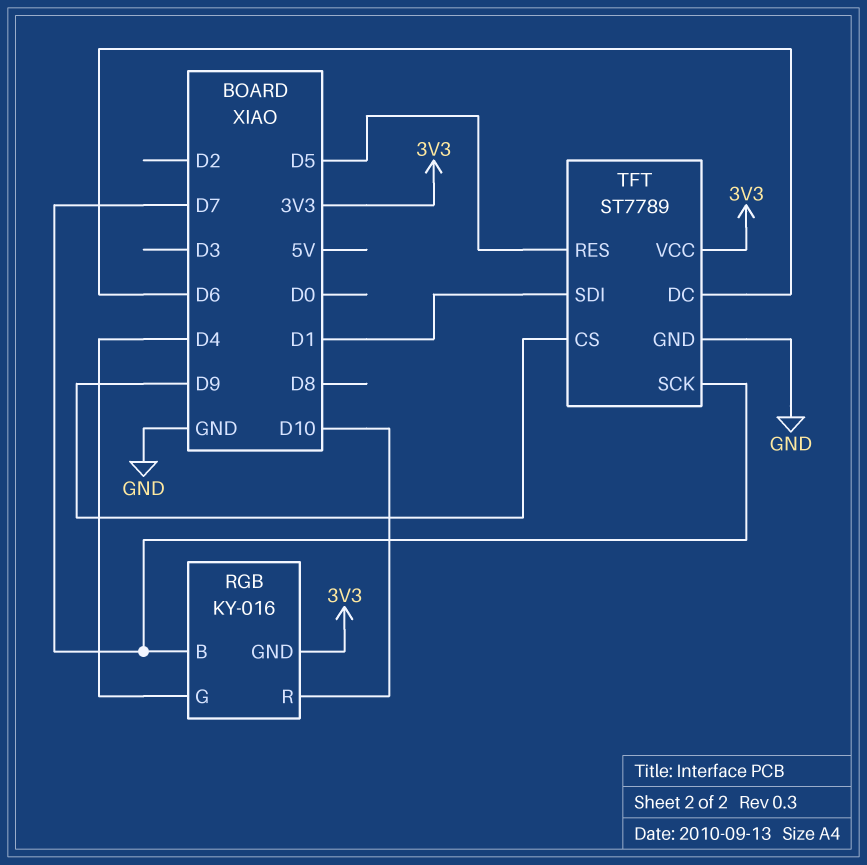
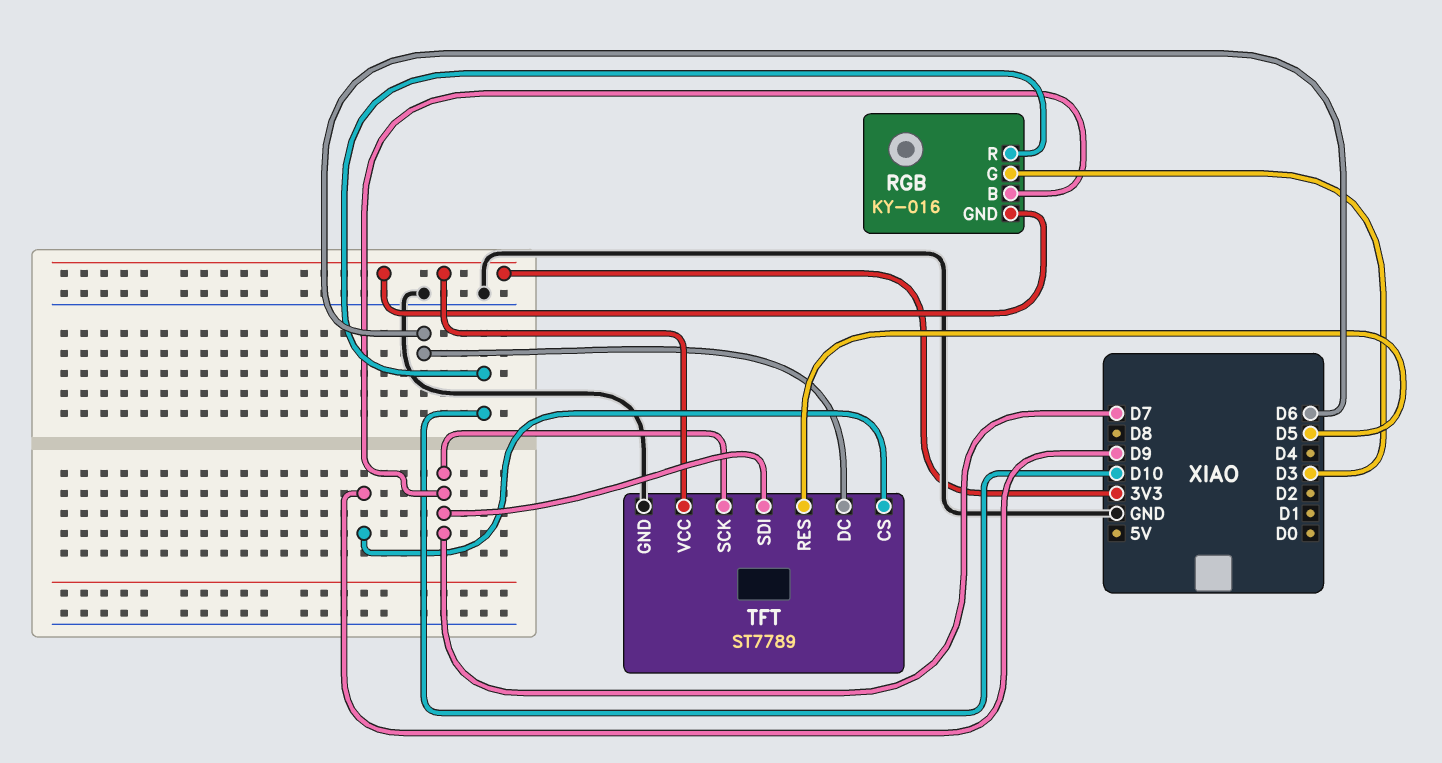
RGB pin G: D4 -> D3
TFT pin SDI: D1 -> D7

